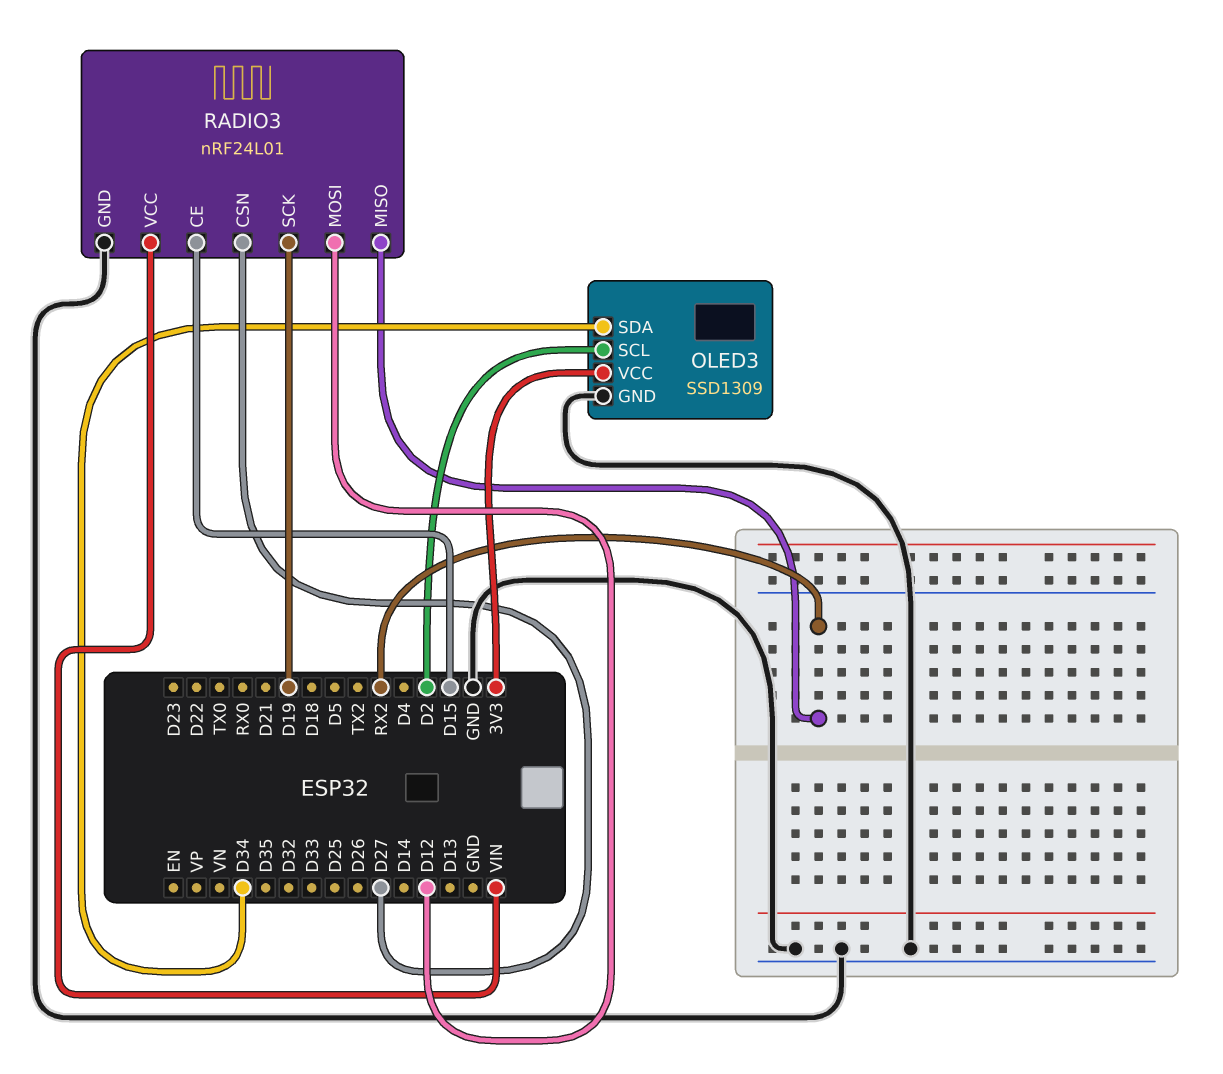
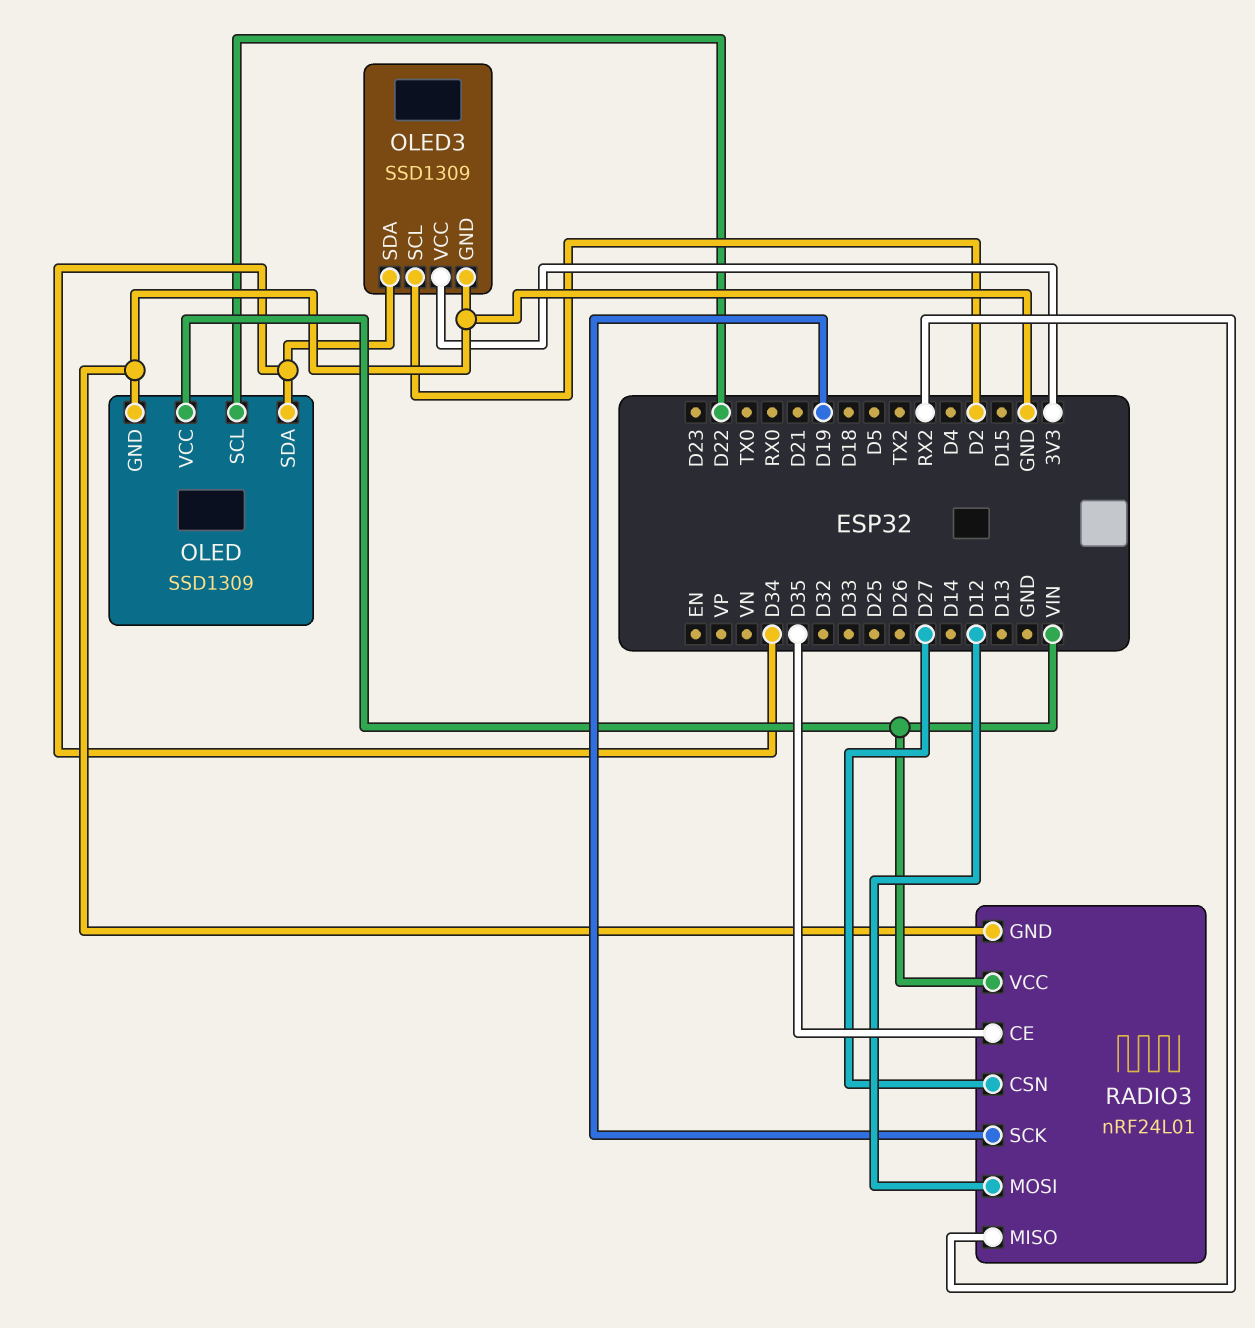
OLED: none -> SSD1309
OLED pin GND: none -> GND
OLED pin SCL: none -> D22
OLED pin SDA: none -> D34
OLED pin VCC: none -> VIN
RADIO3 pin CE: D15 -> D35

